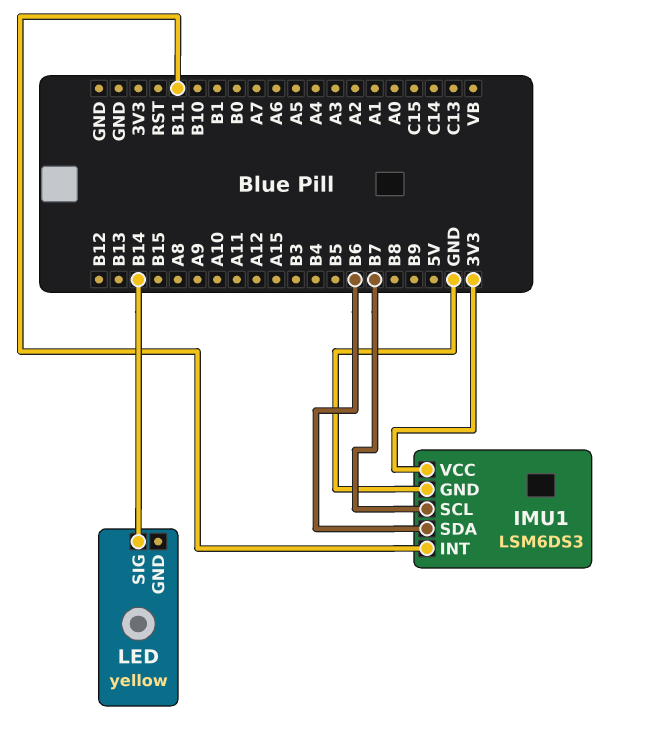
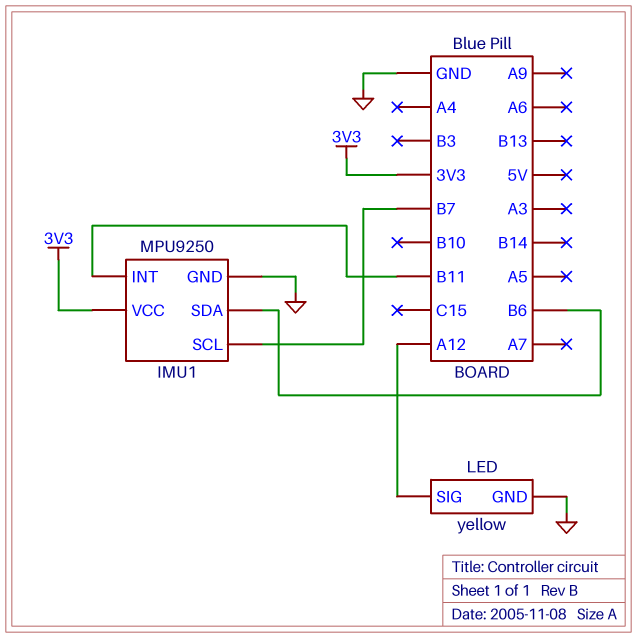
IMU1: LSM6DS3 -> MPU9250
LED pin GND: none -> GND
LED pin SIG: B14 -> A12

